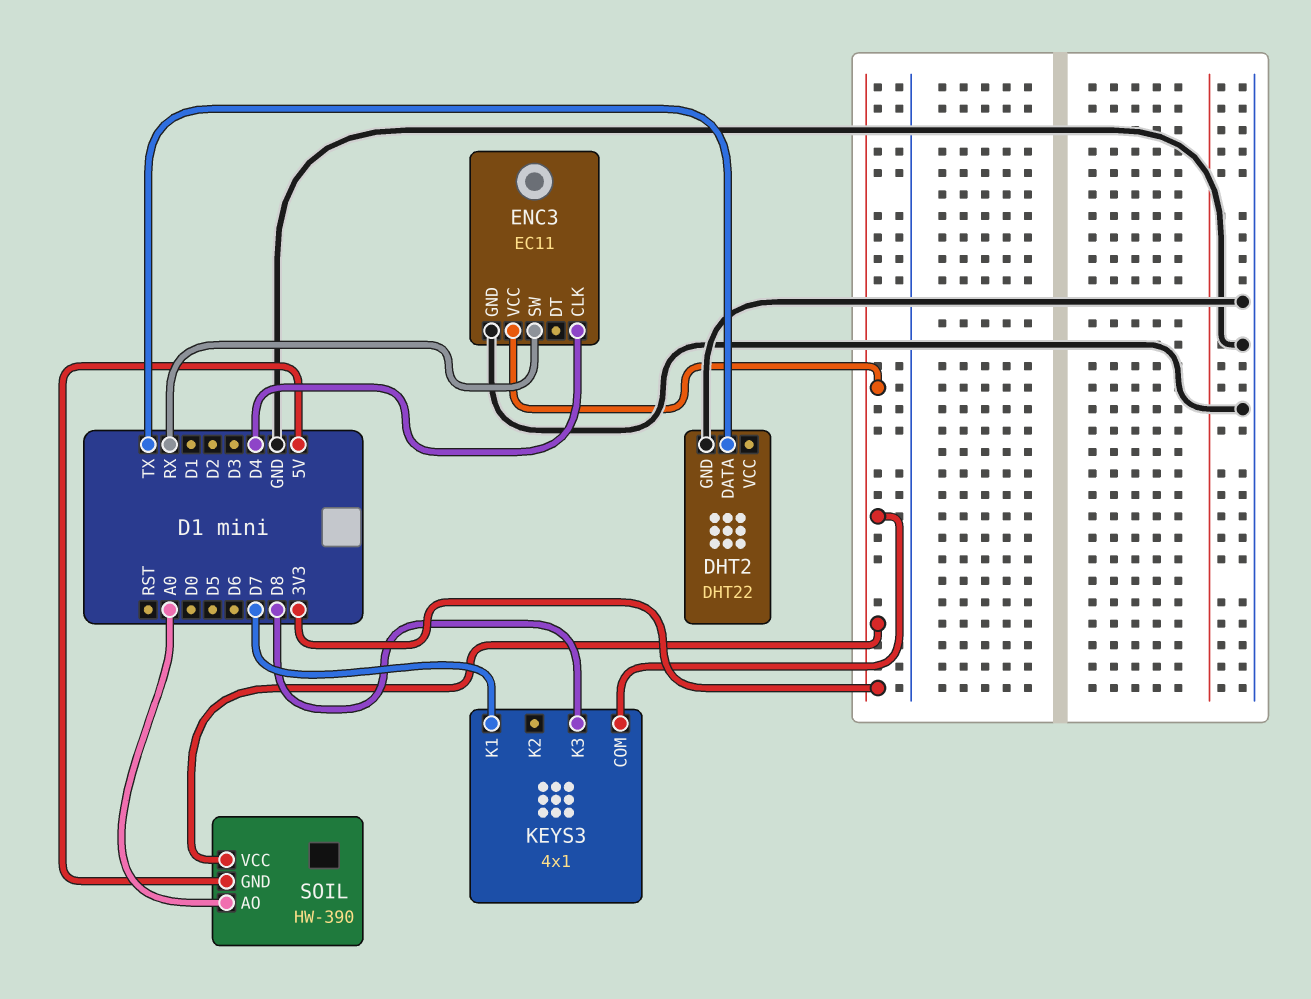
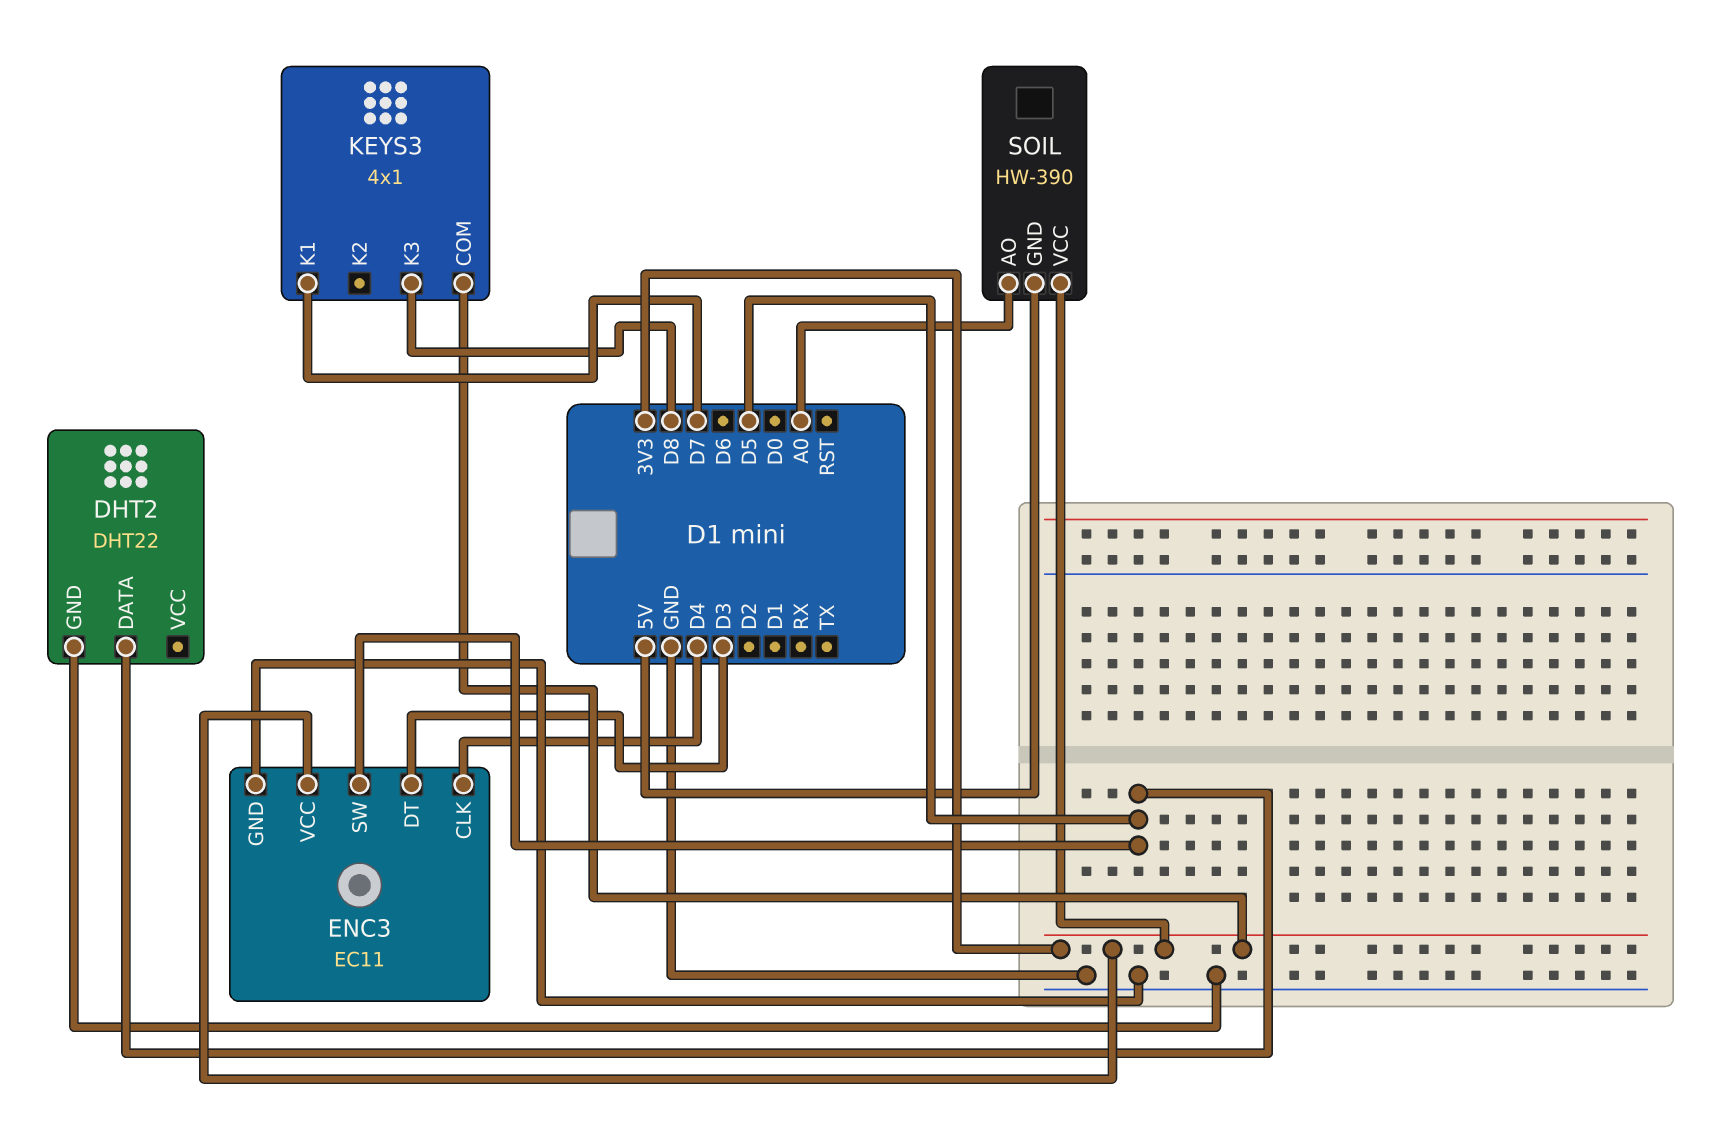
DHT2 pin DATA: TX -> D5
ENC3 pin DT: none -> D3
ENC3 pin SW: RX -> D5

